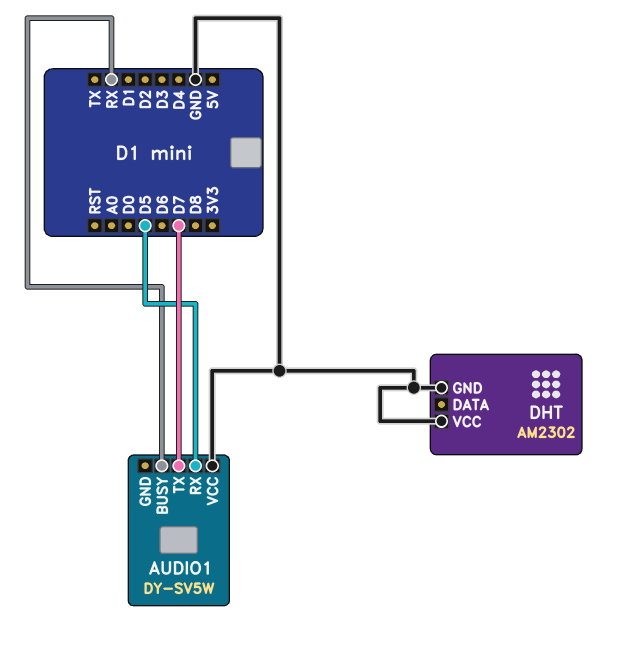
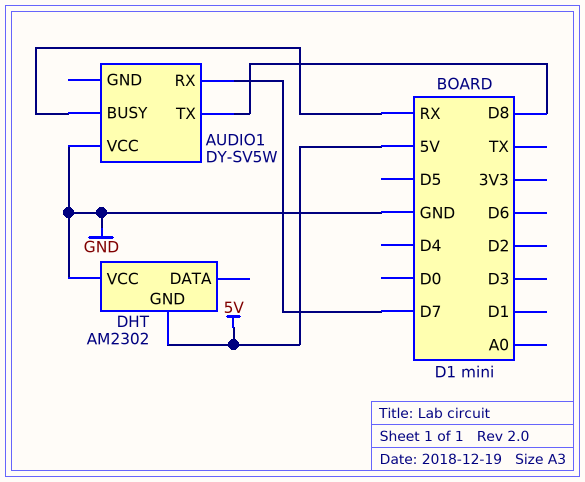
AUDIO1 pin RX: D5 -> D7
AUDIO1 pin TX: D7 -> D8
DHT pin GND: GND -> 5V

